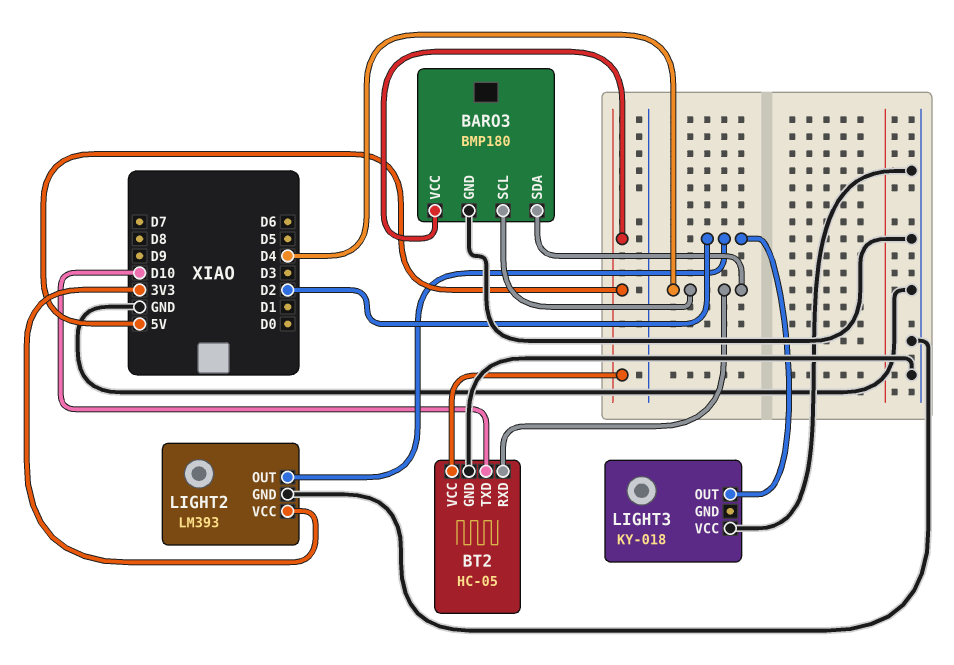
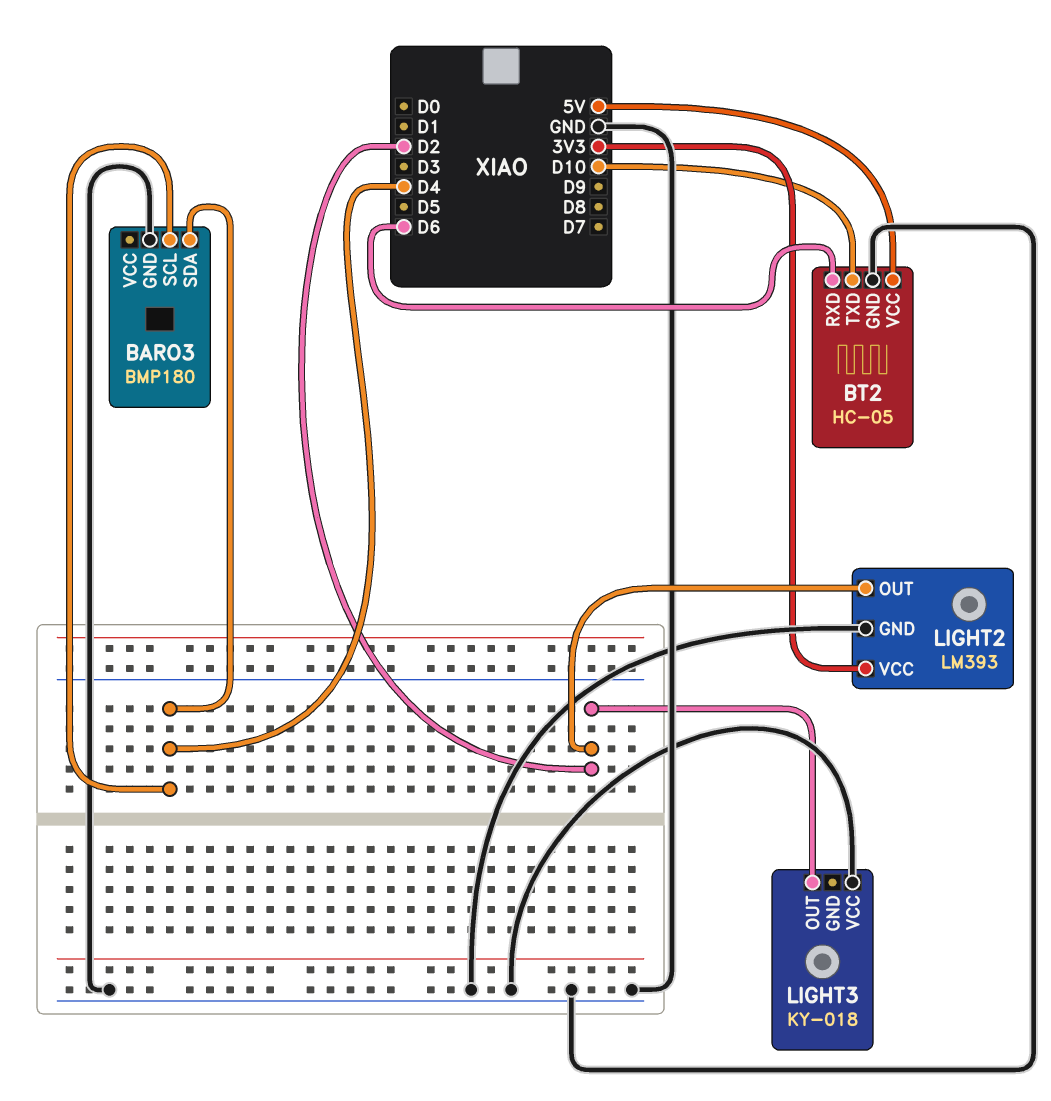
BARO3 pin VCC: 5V -> none
BT2 pin RXD: D4 -> D6

